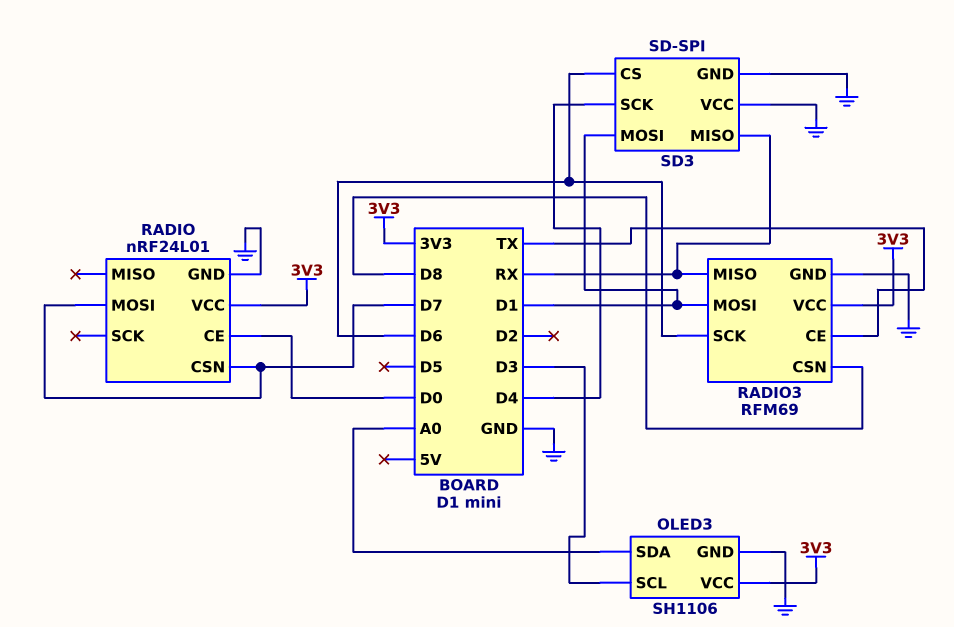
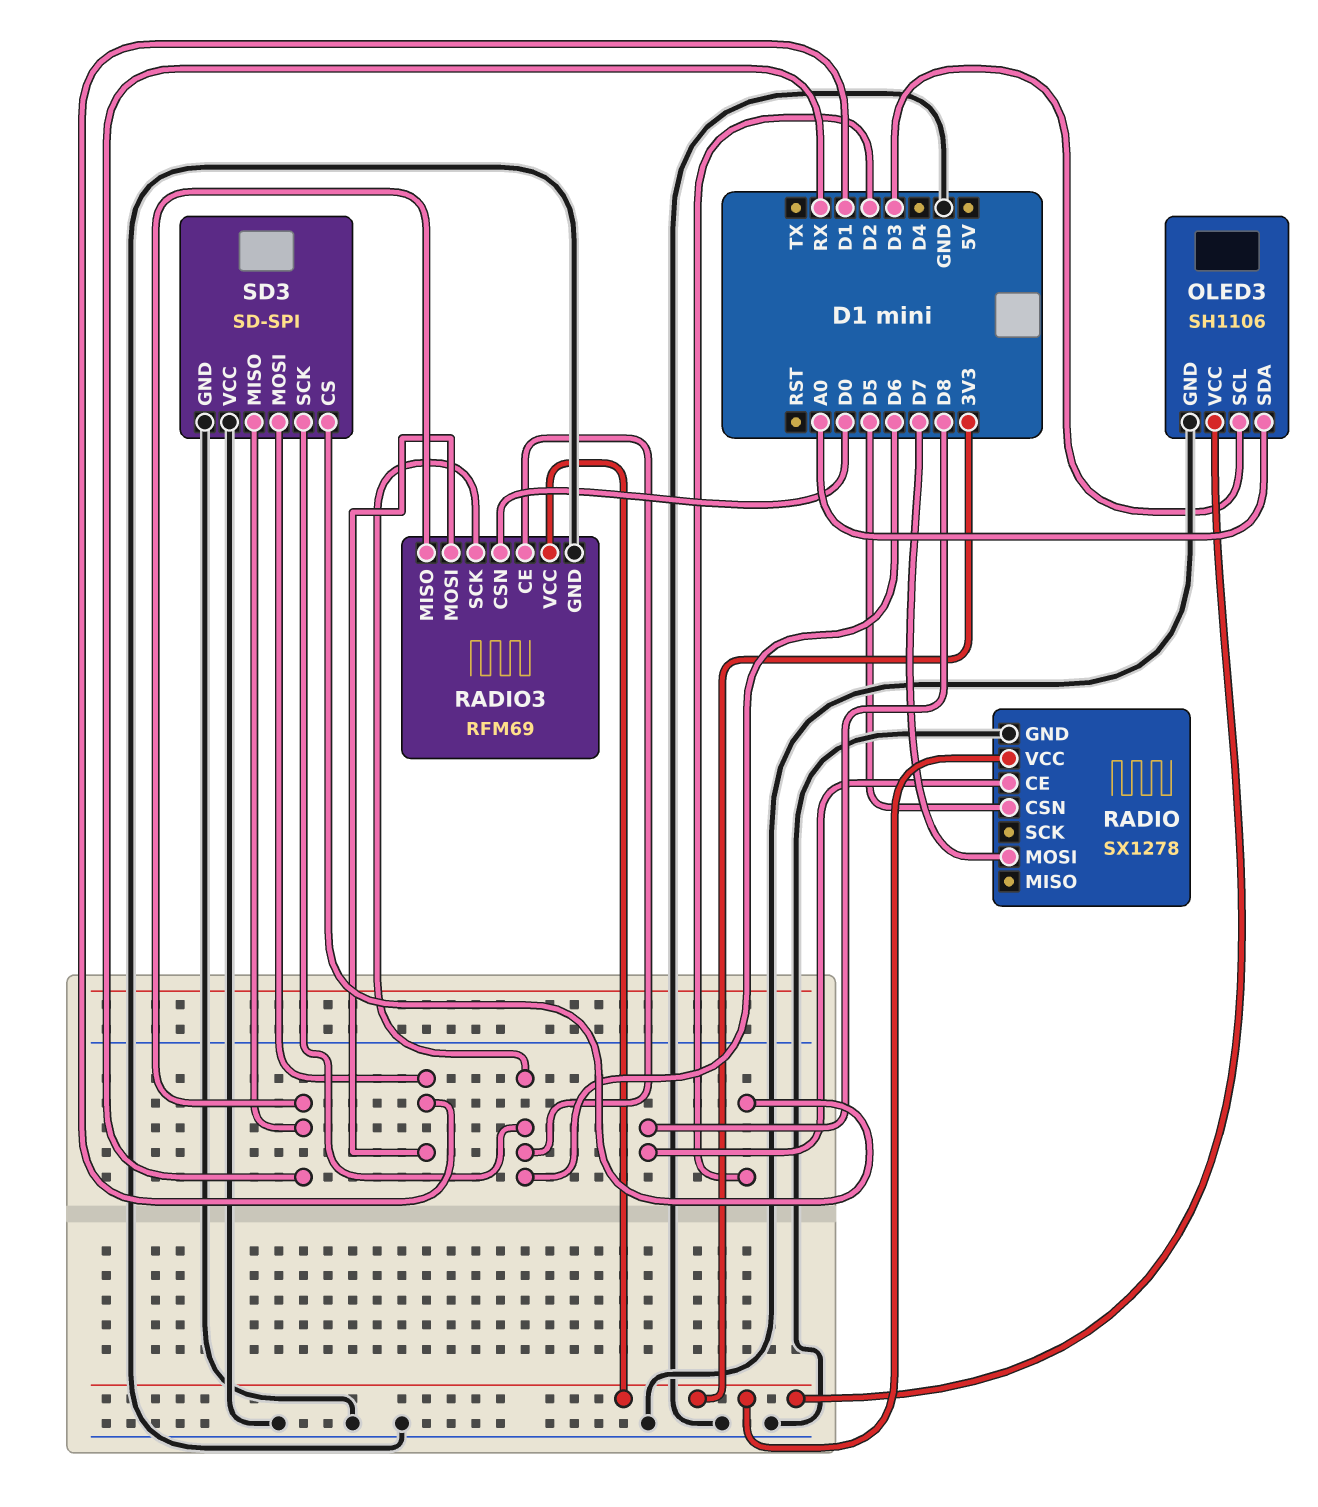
RADIO: nRF24L01 -> SX1278
RADIO pin CE: D0 -> D8
RADIO pin CSN: D7 -> D5
RADIO3 pin CE: TX -> D6
RADIO3 pin CSN: D8 -> D0
SD3 pin CS: D6 -> D2
SD3 pin SCK: D4 -> D6

